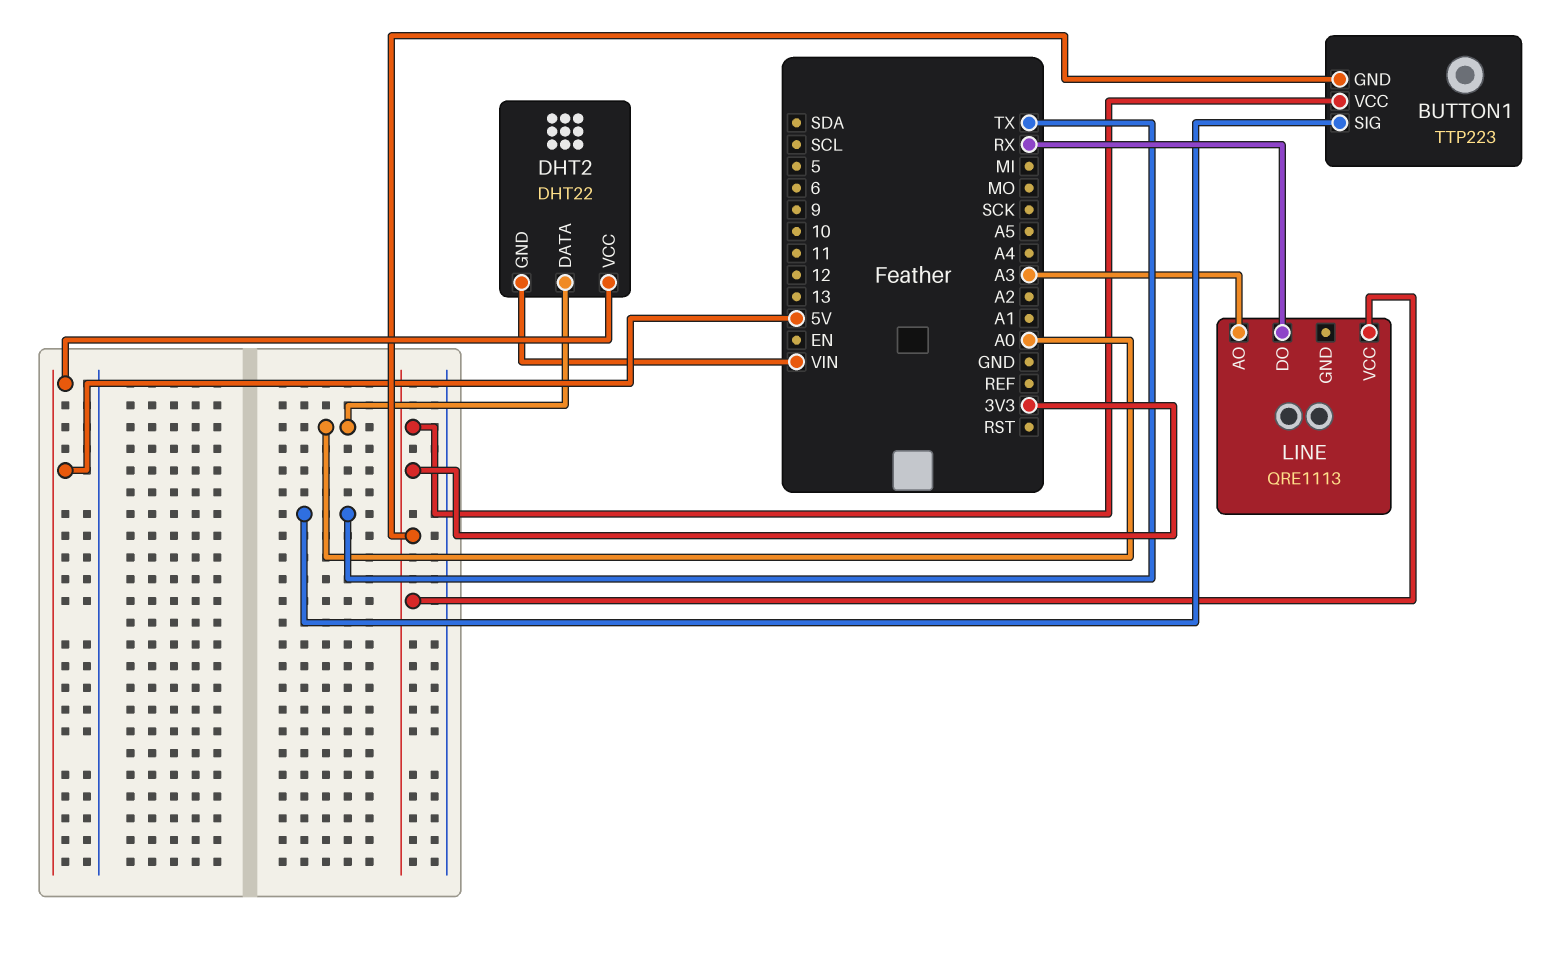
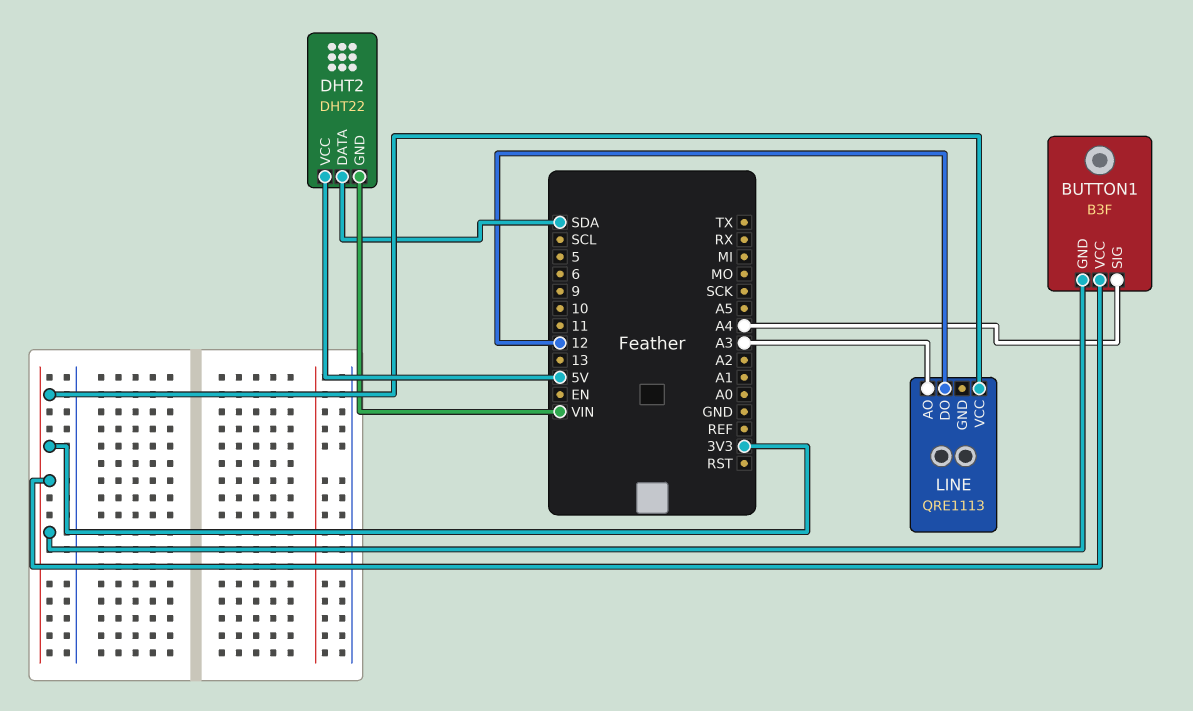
BUTTON1: TTP223 -> B3F
BUTTON1 pin SIG: TX -> A4
DHT2 pin DATA: A0 -> SDA
LINE pin DO: RX -> 12

